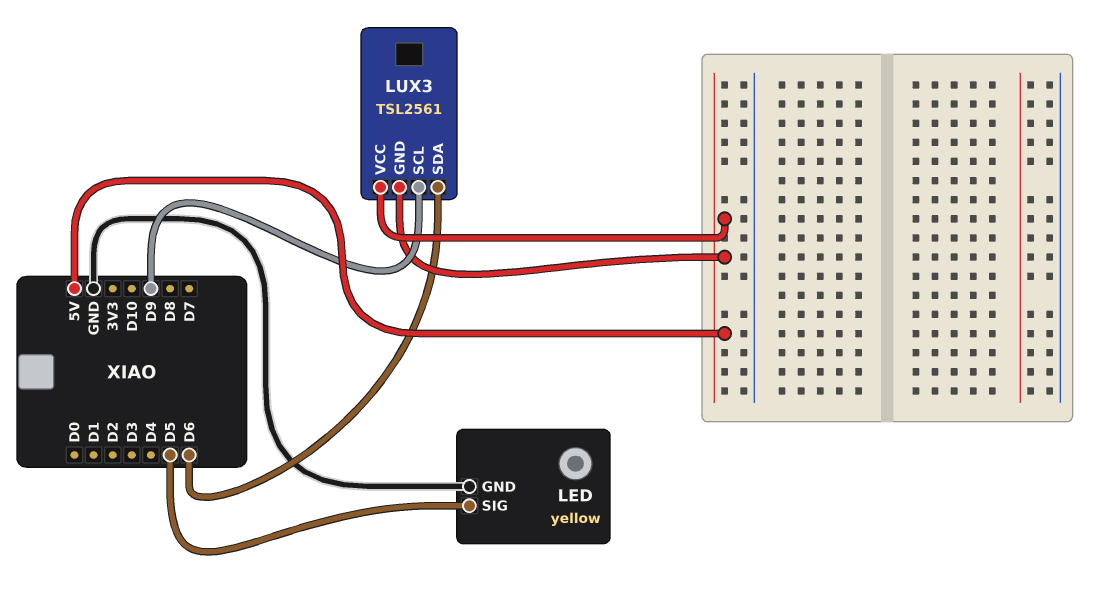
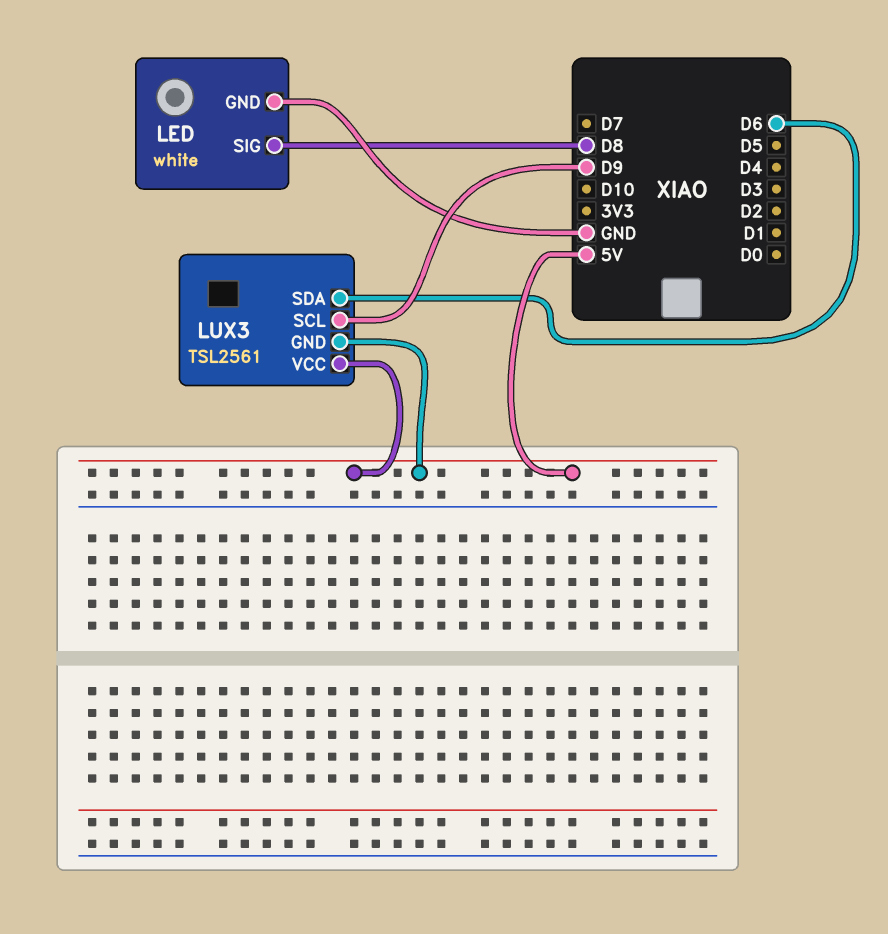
LED: yellow -> white
LED pin SIG: D5 -> D8

